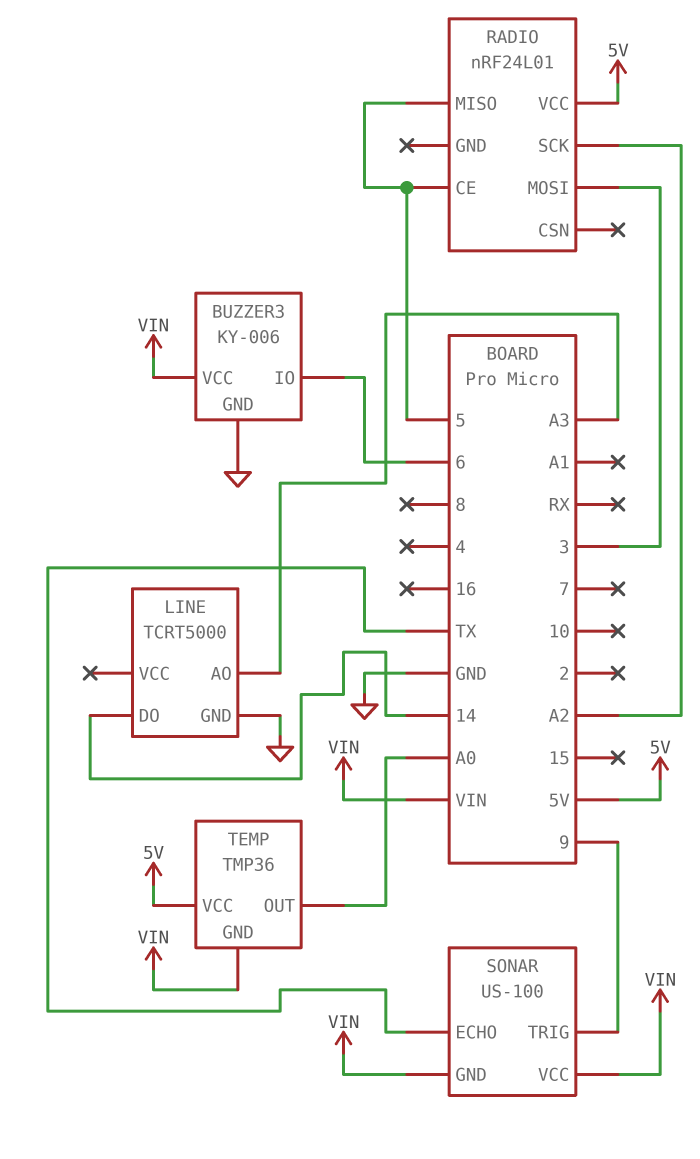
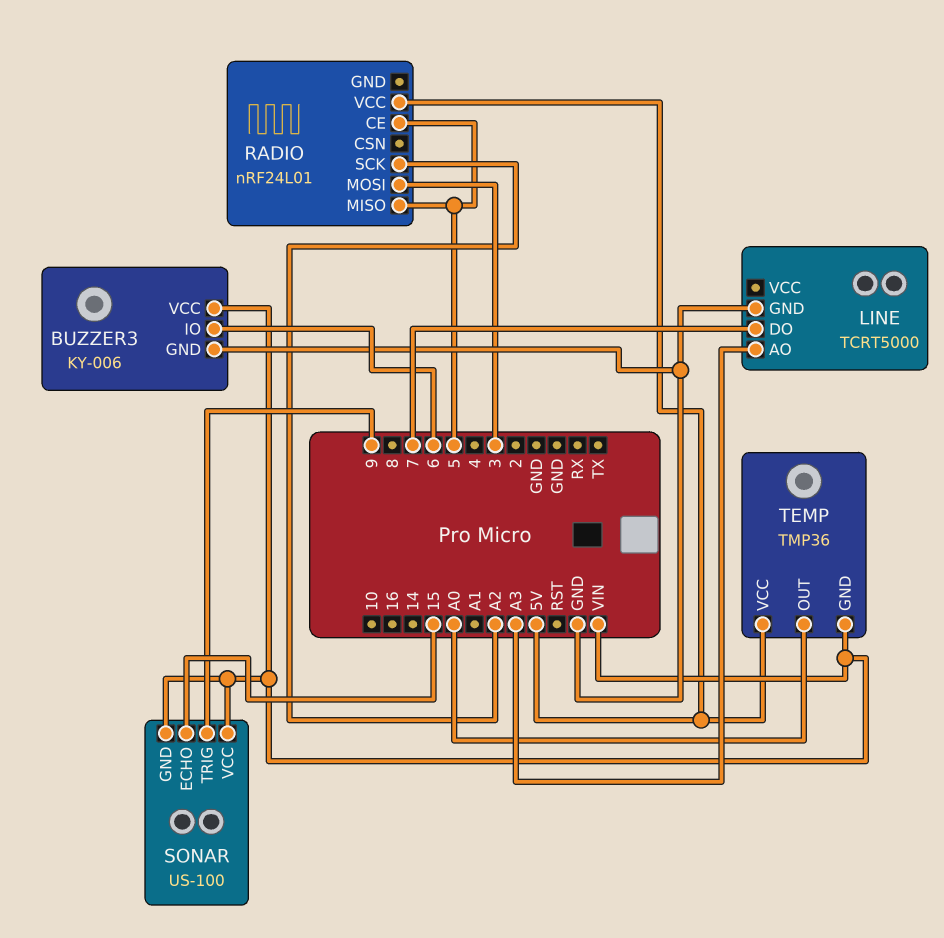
LINE pin DO: 14 -> 7
SONAR pin ECHO: TX -> 15

